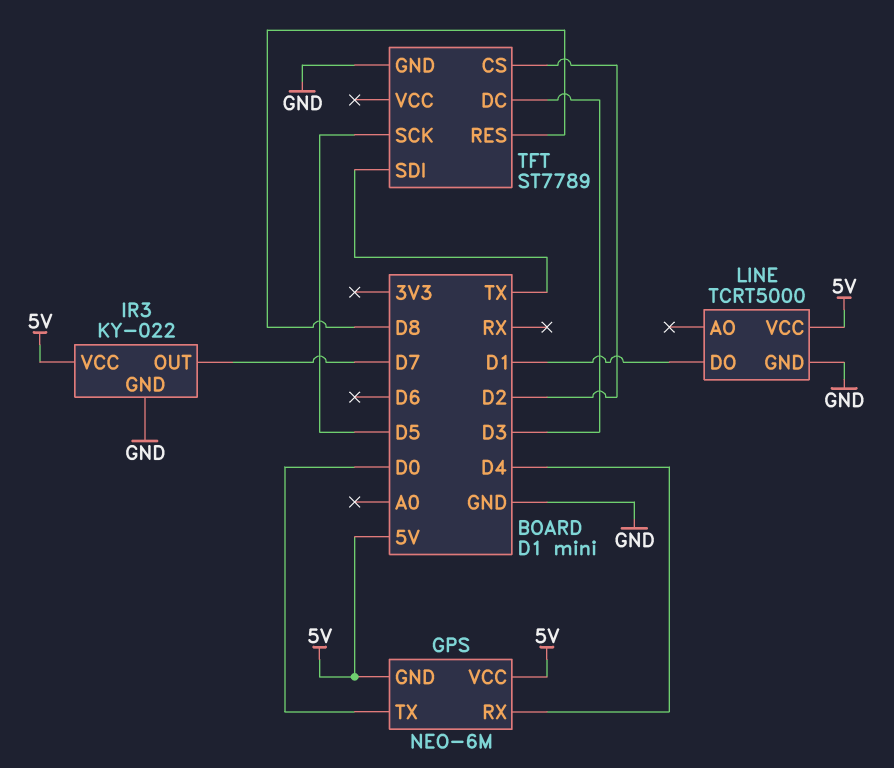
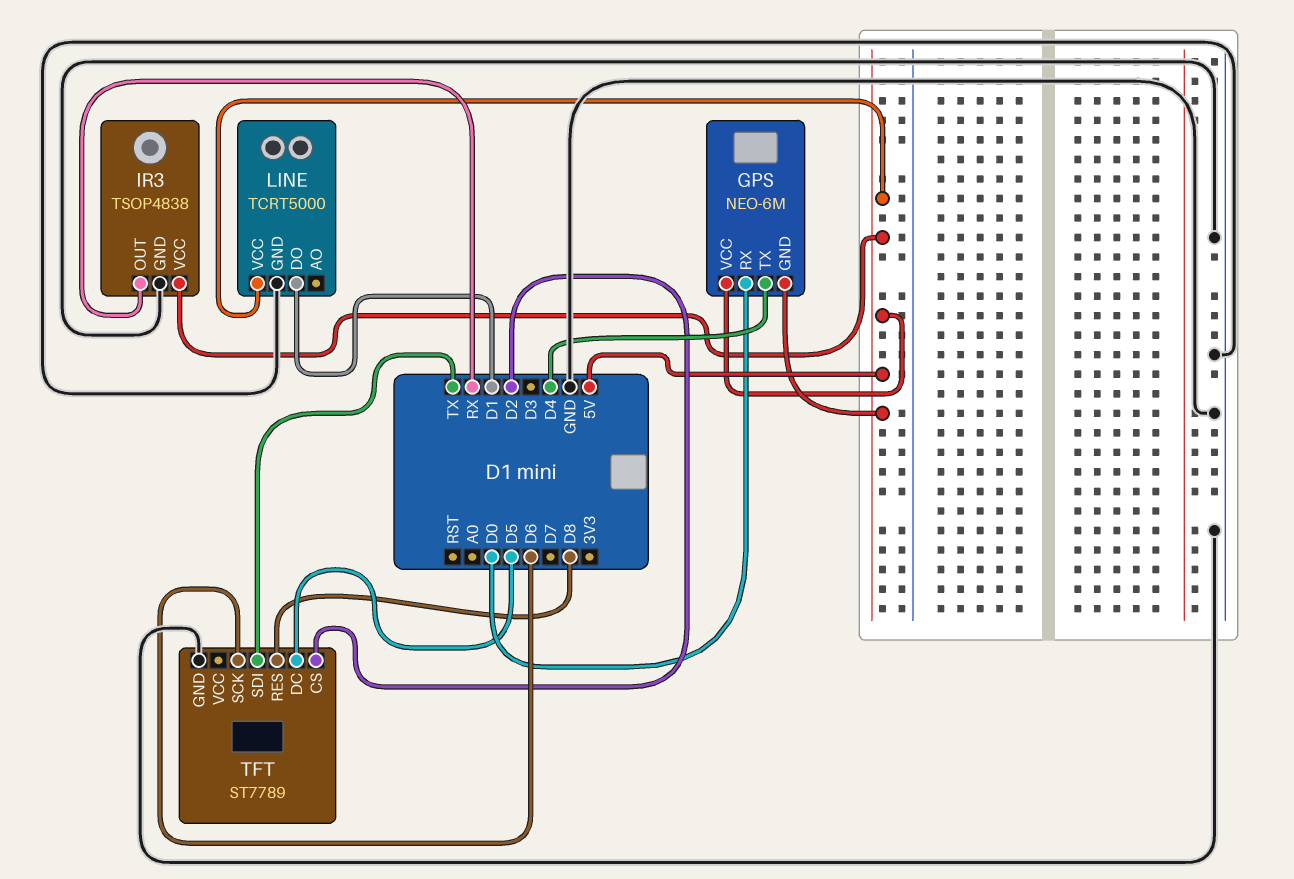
GPS pin RX: D4 -> D0
GPS pin TX: D0 -> D4
IR3: KY-022 -> TSOP4838
IR3 pin OUT: D7 -> RX
TFT pin DC: D3 -> D5
TFT pin SCK: D5 -> D6

